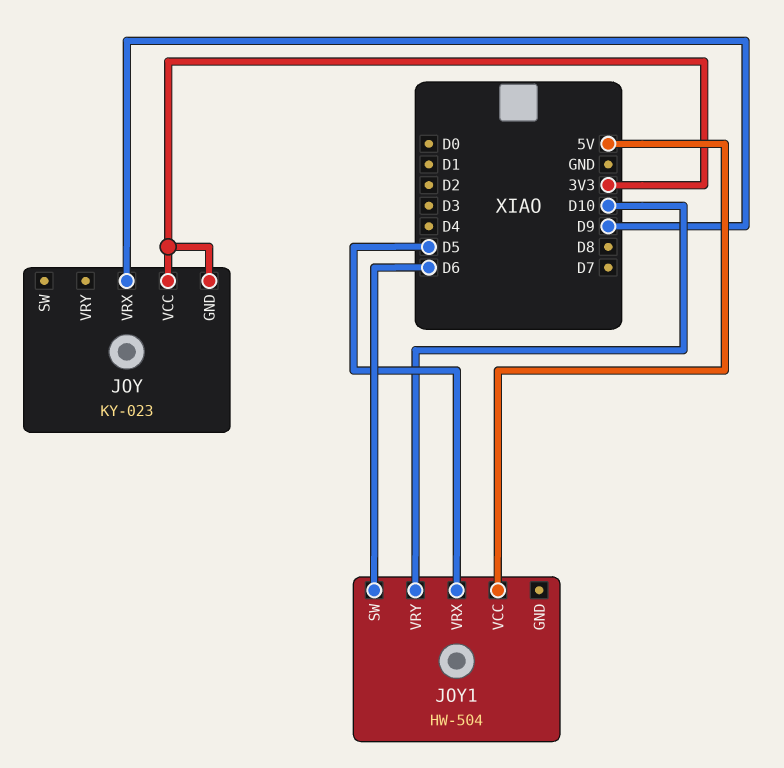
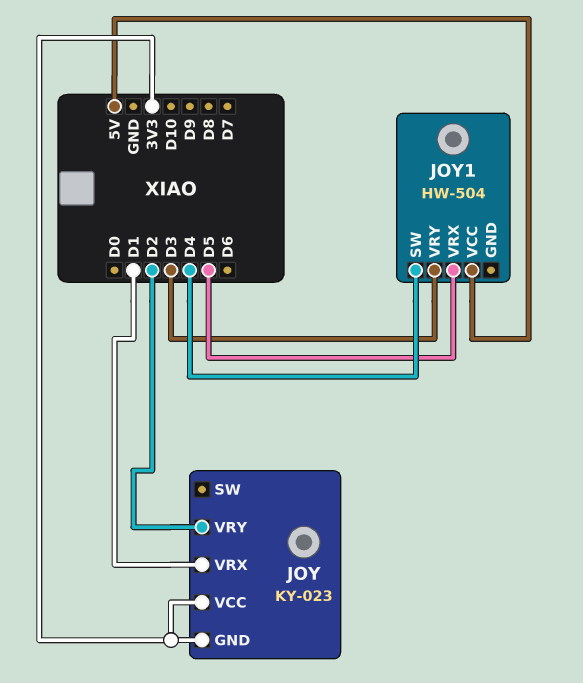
JOY pin VRX: D9 -> D1
JOY pin VRY: none -> D2
JOY1 pin SW: D6 -> D4
JOY1 pin VRY: D10 -> D3

